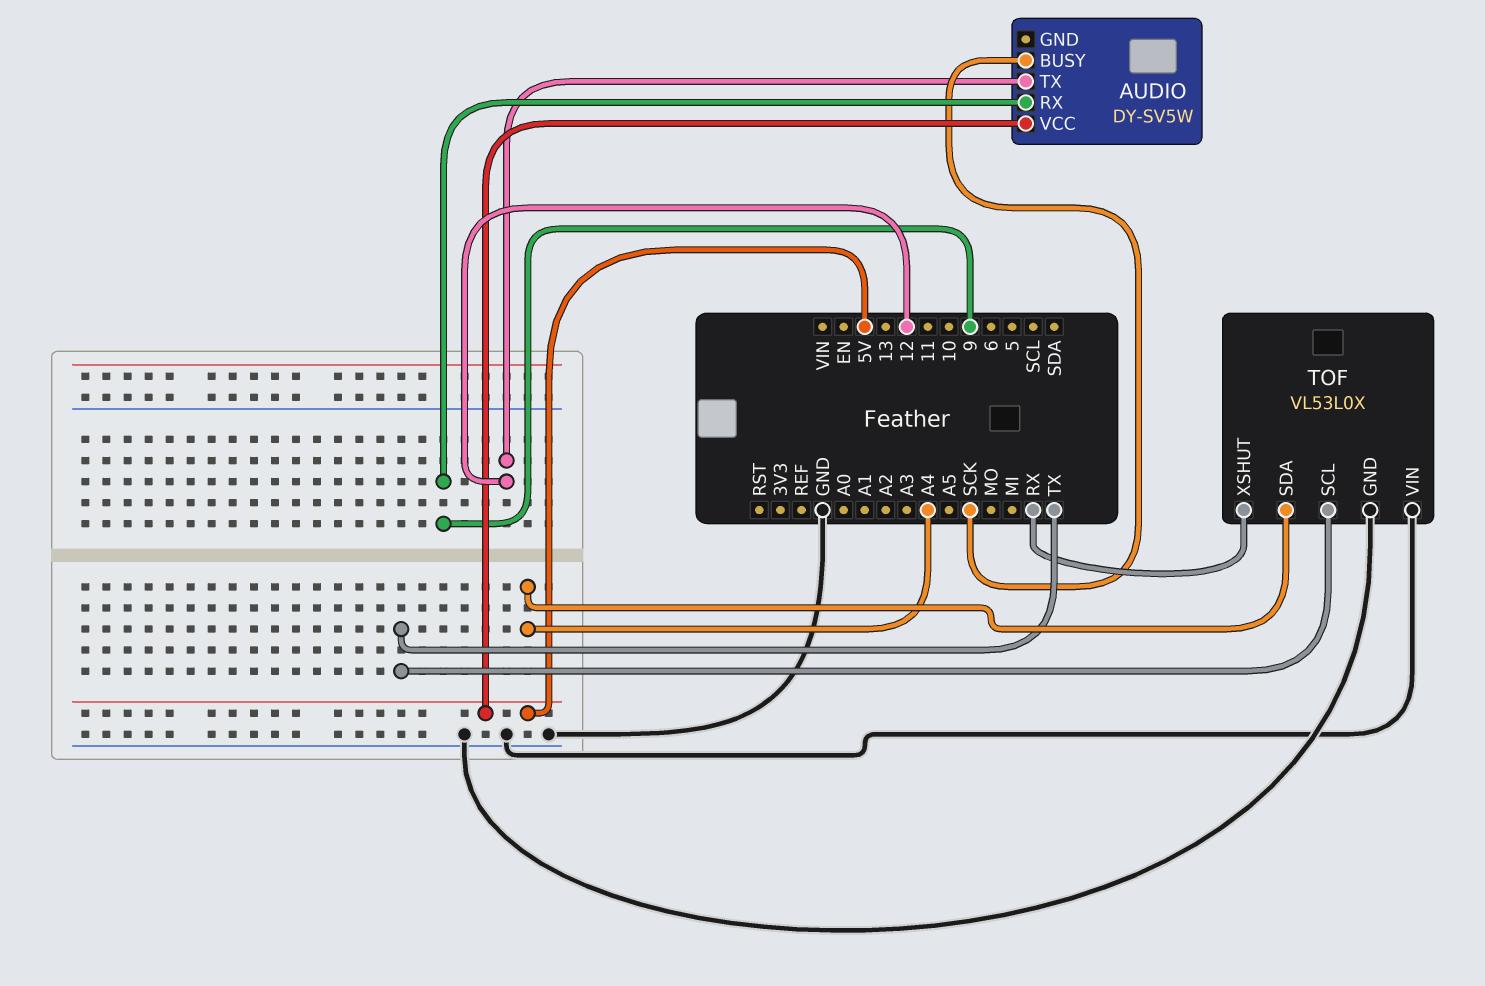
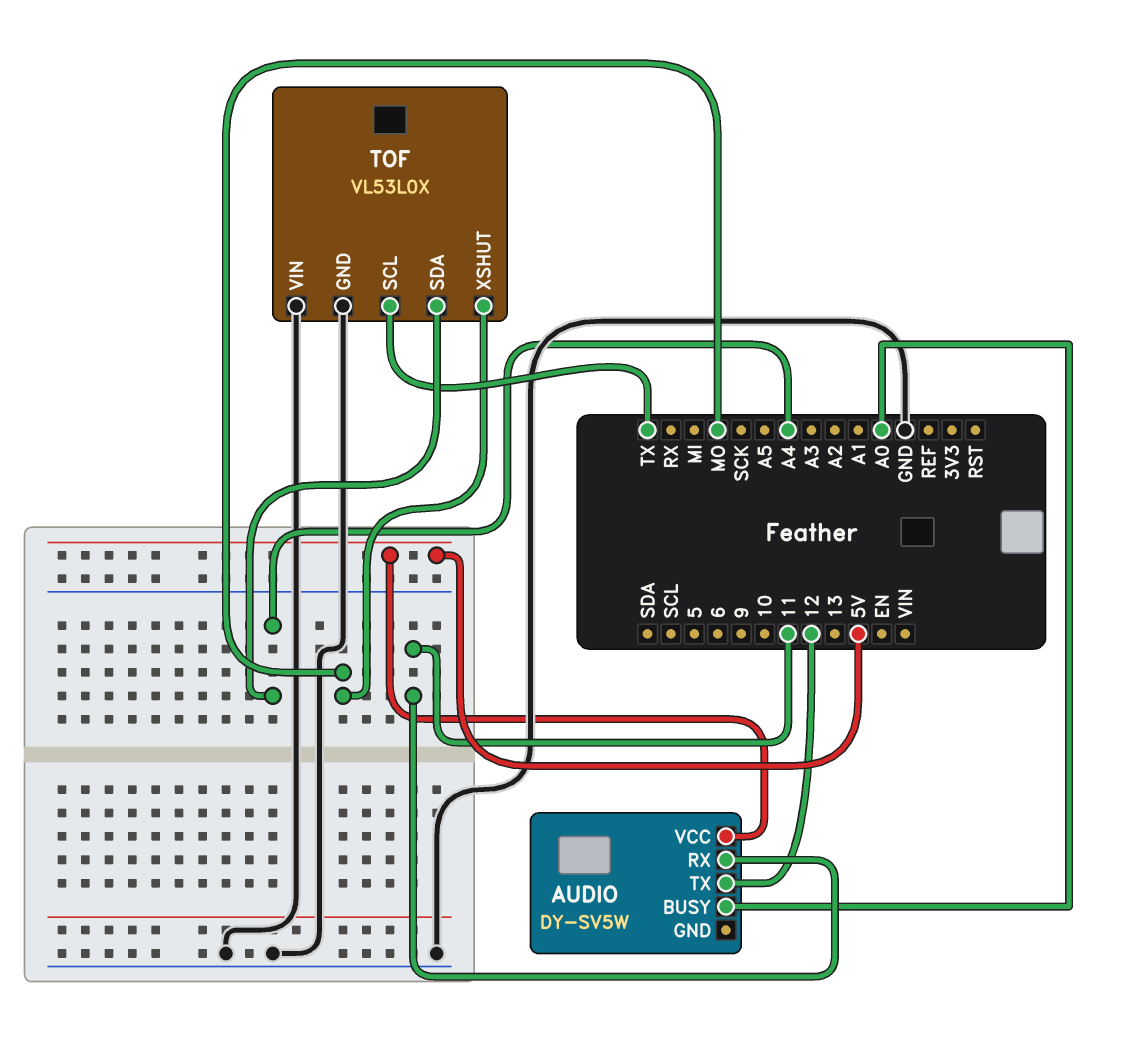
AUDIO pin BUSY: SCK -> A0
AUDIO pin RX: 9 -> 11
TOF pin XSHUT: RX -> MO

